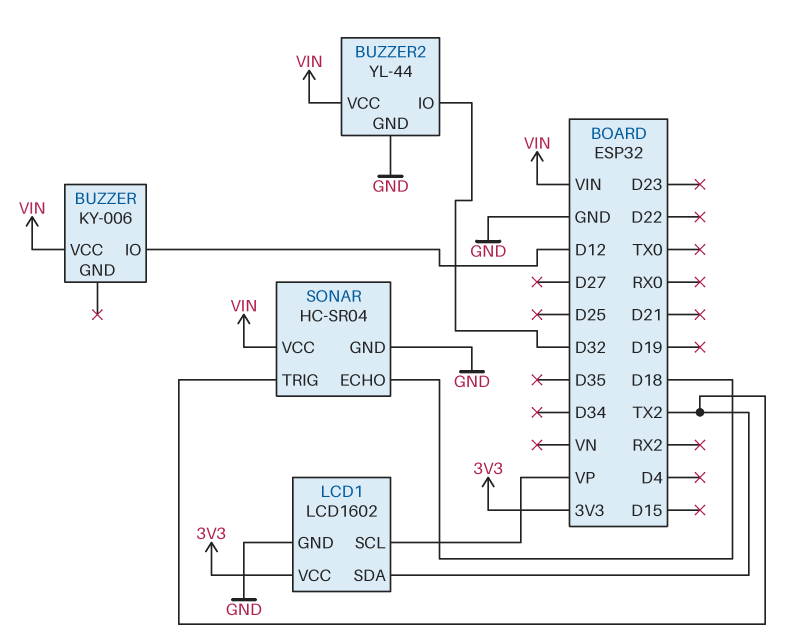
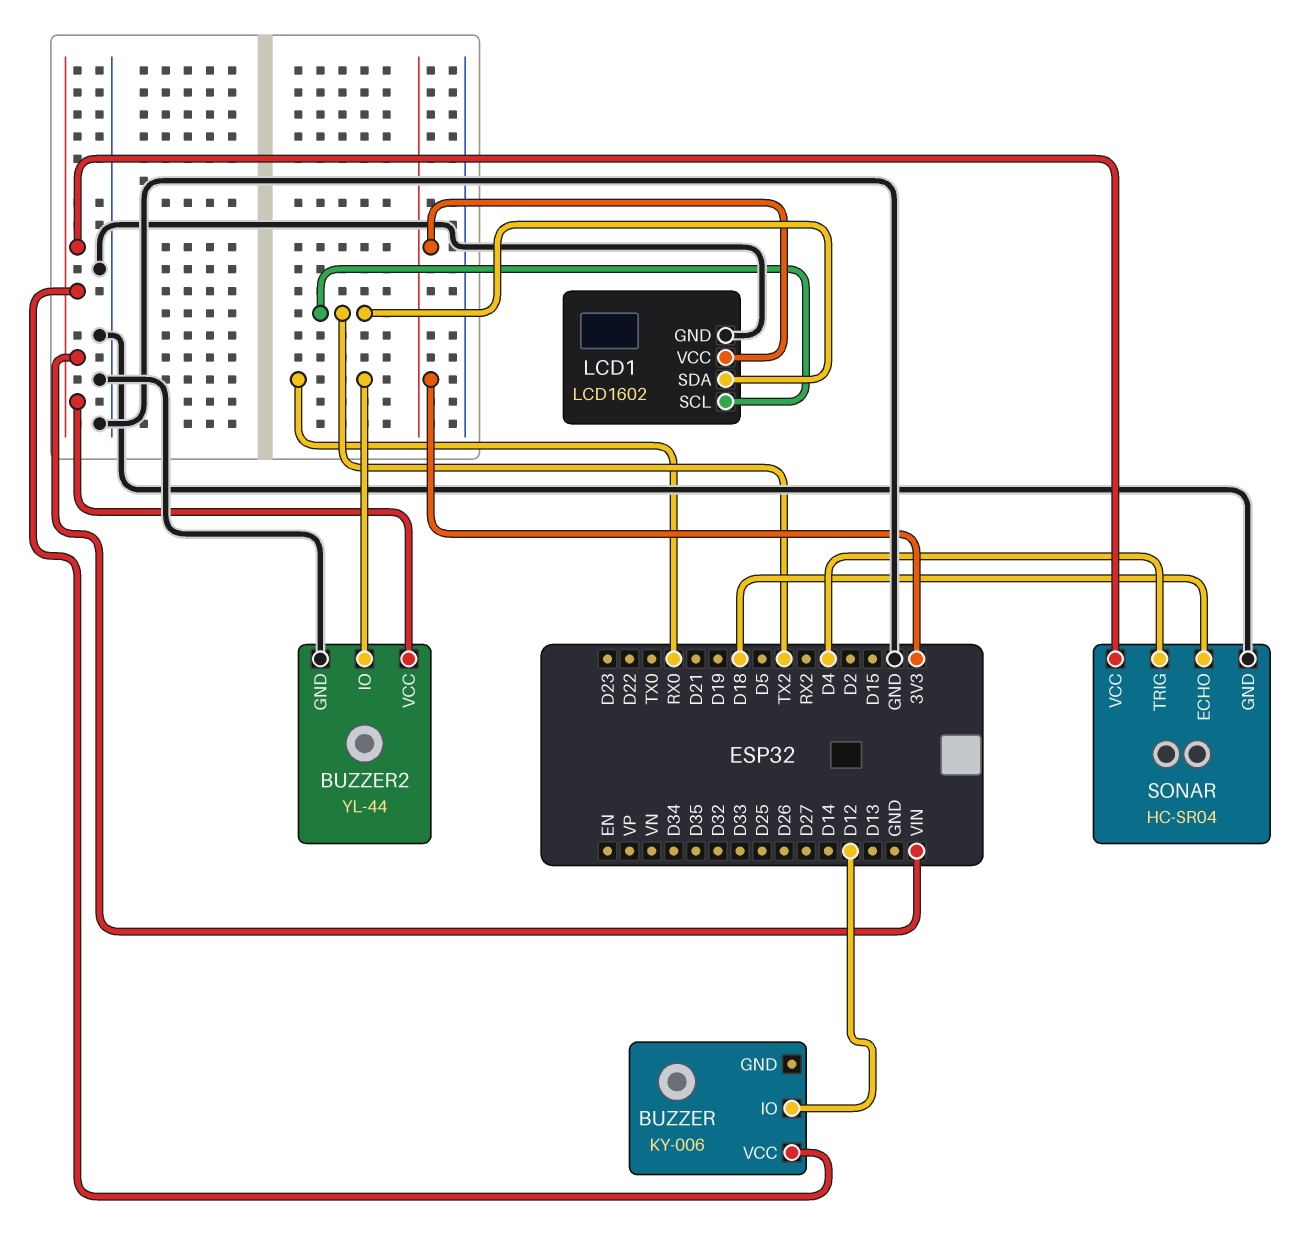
BUZZER2 pin IO: D32 -> RX0
LCD1 pin SCL: VP -> TX2
SONAR pin TRIG: TX2 -> D4

